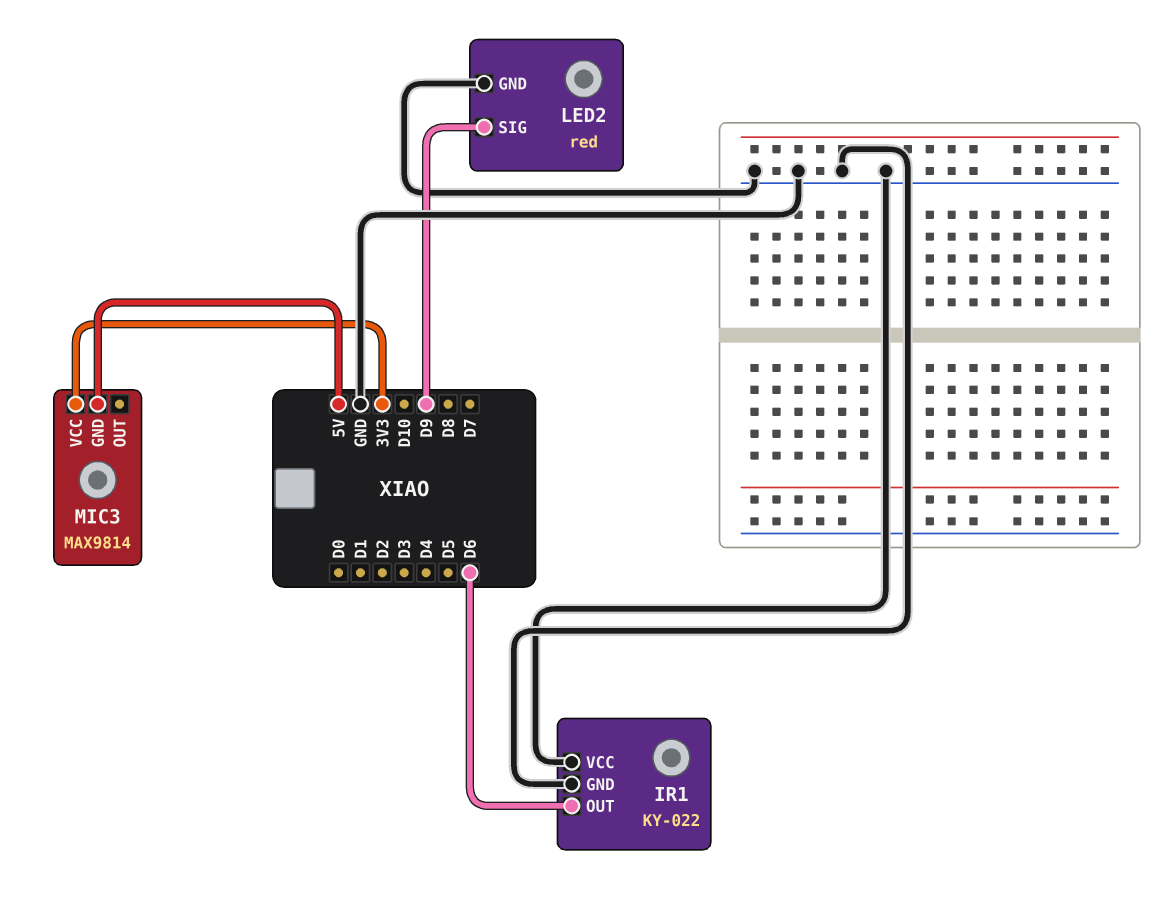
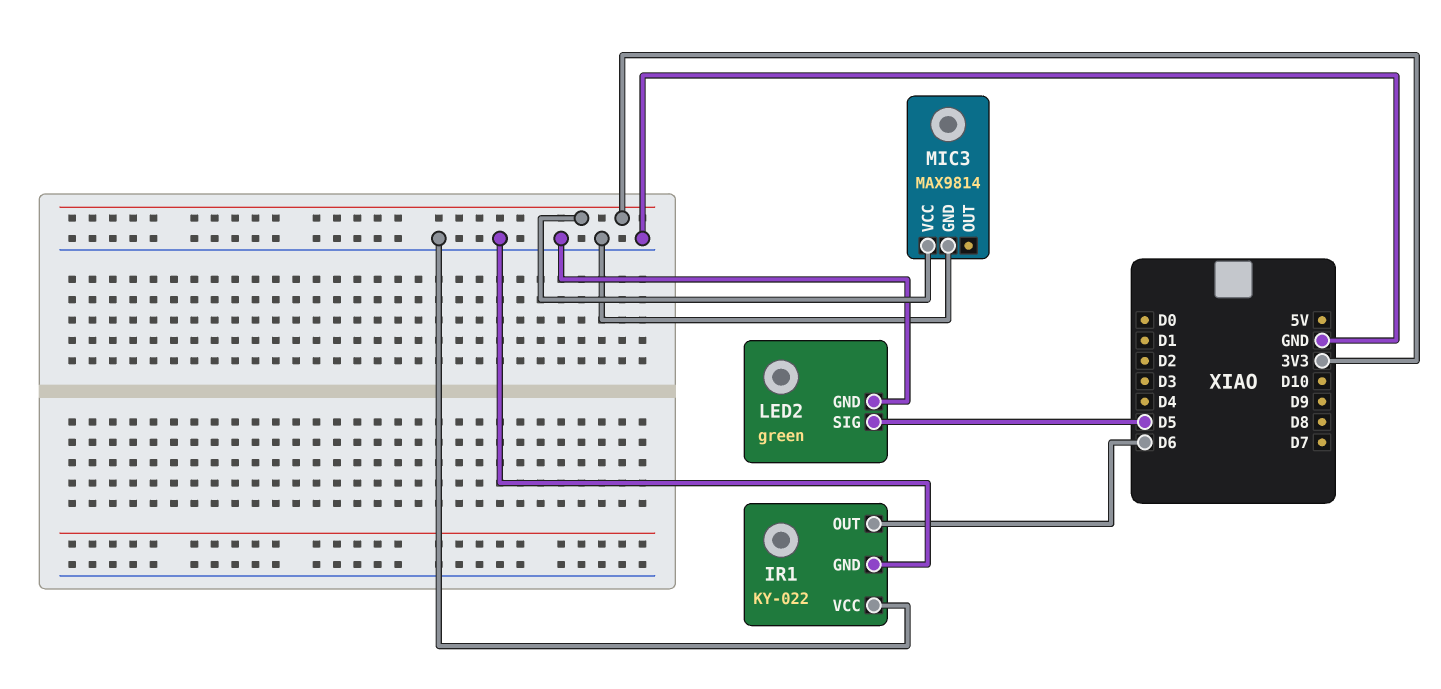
LED2: red -> green
LED2 pin SIG: D9 -> D5
MIC3 pin GND: 5V -> GND

